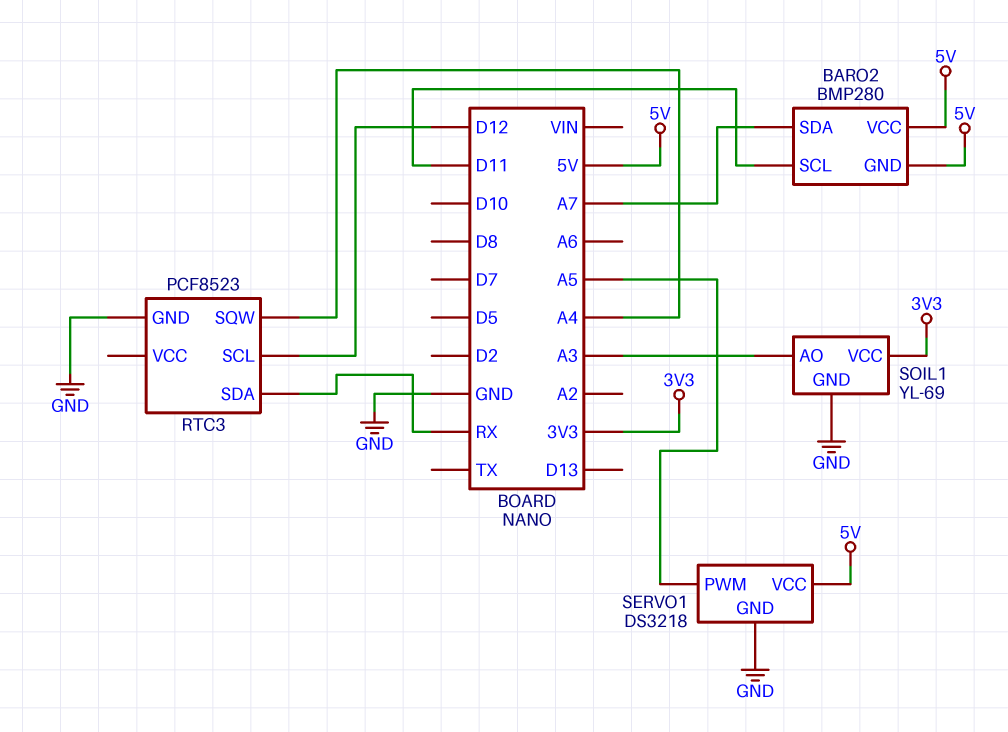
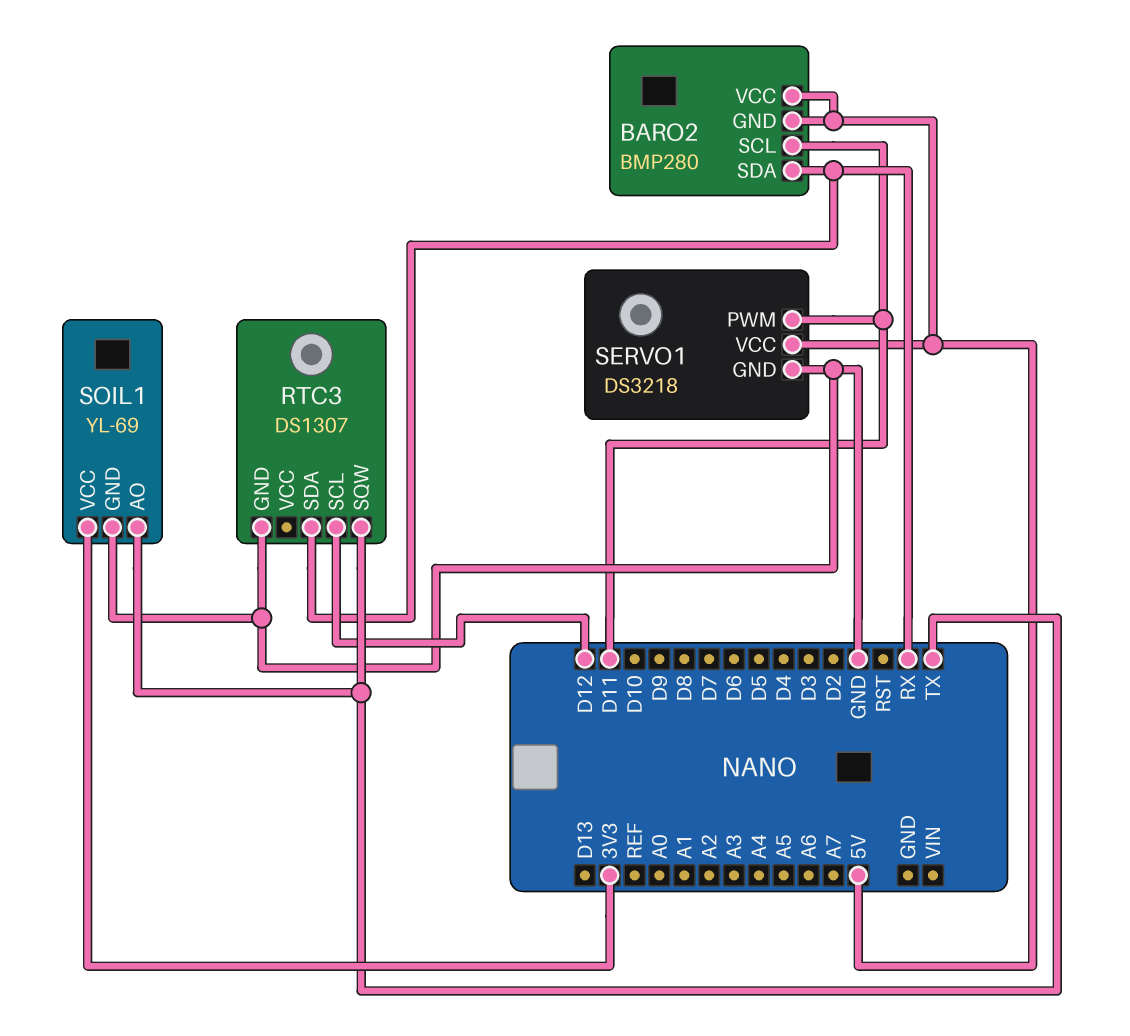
BARO2 pin SDA: A7 -> RX
RTC3: PCF8523 -> DS1307
RTC3 pin SQW: A4 -> TX
SERVO1 pin PWM: A5 -> D11
SOIL1 pin AO: A3 -> TX

